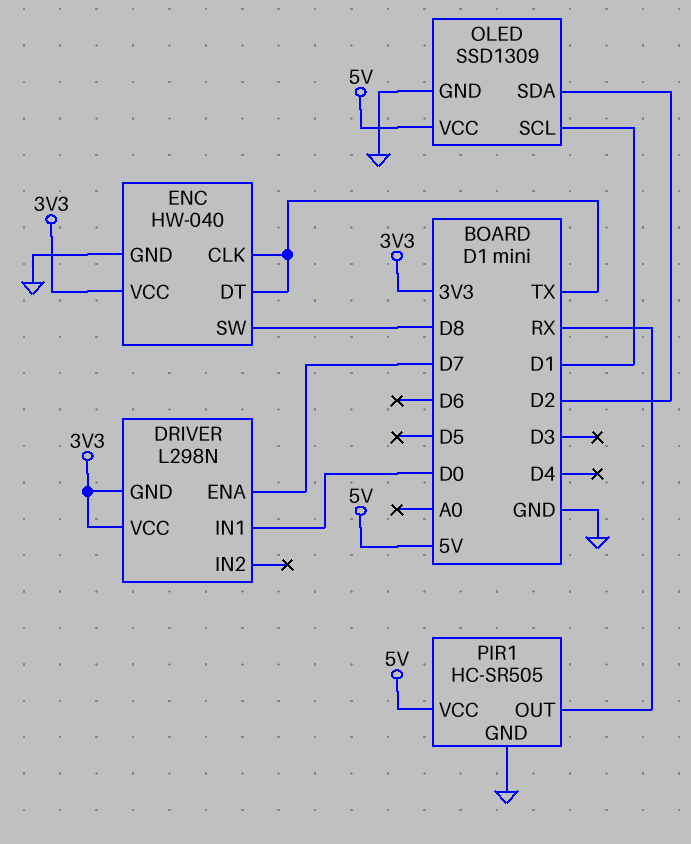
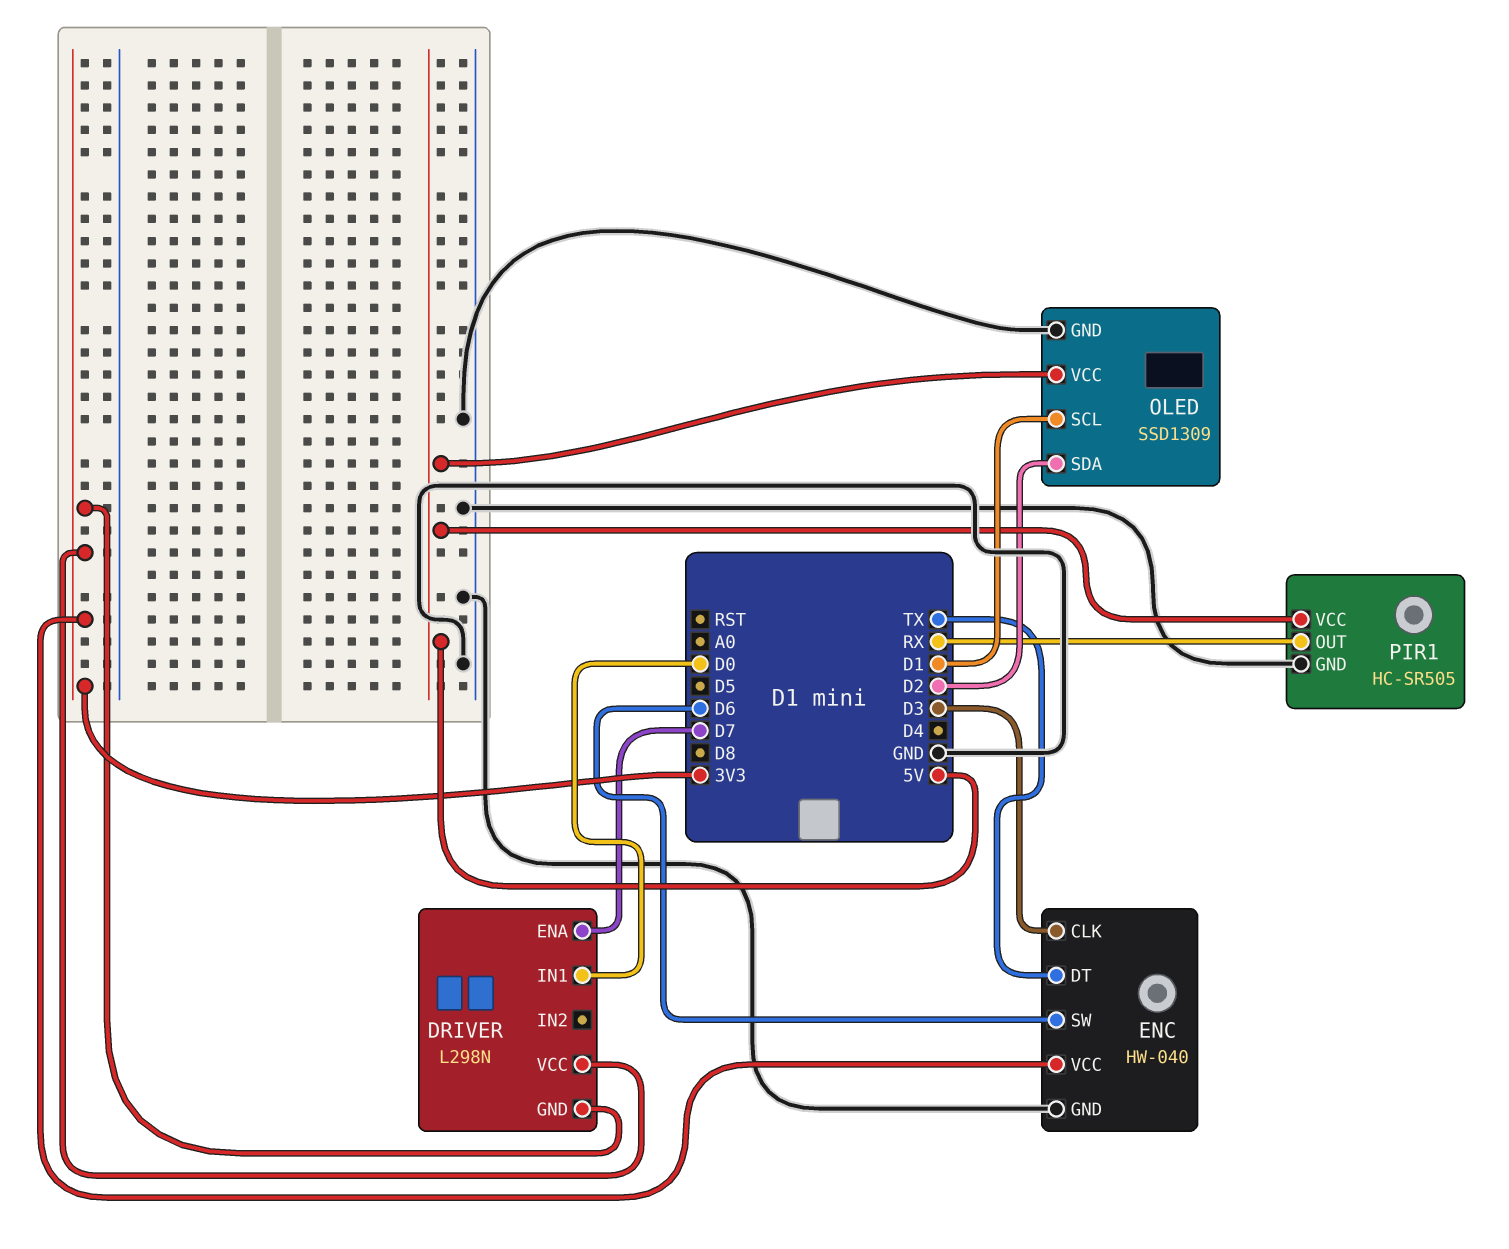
ENC pin CLK: TX -> D3
ENC pin SW: D8 -> D6

